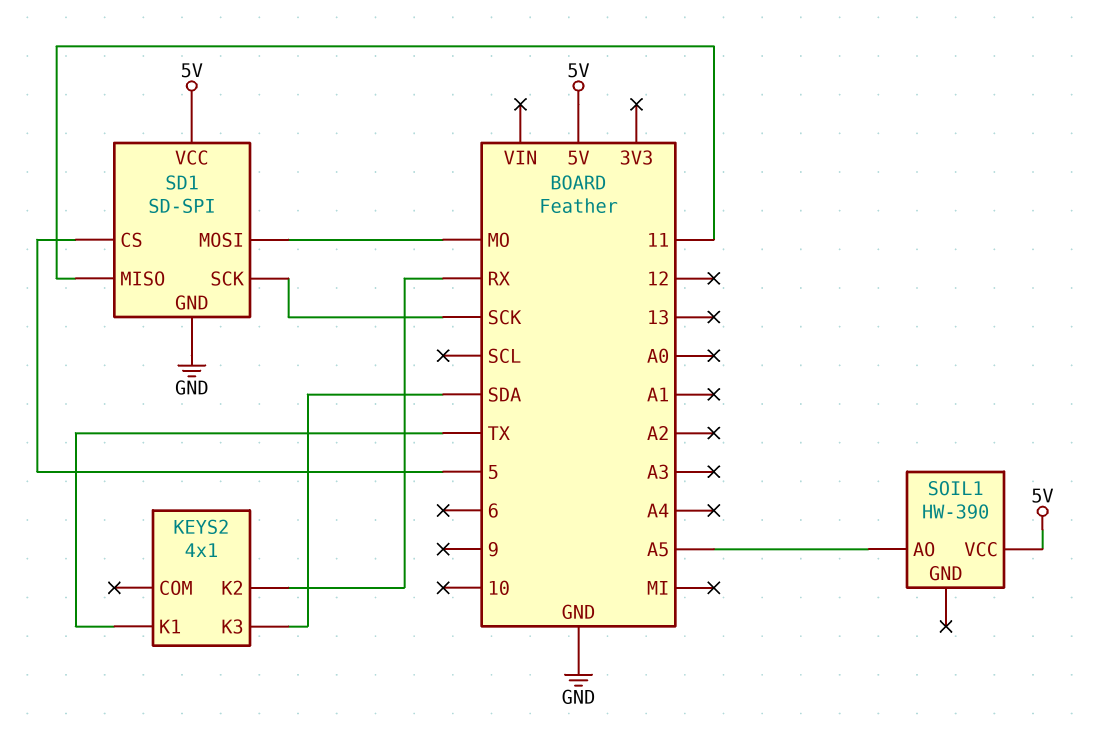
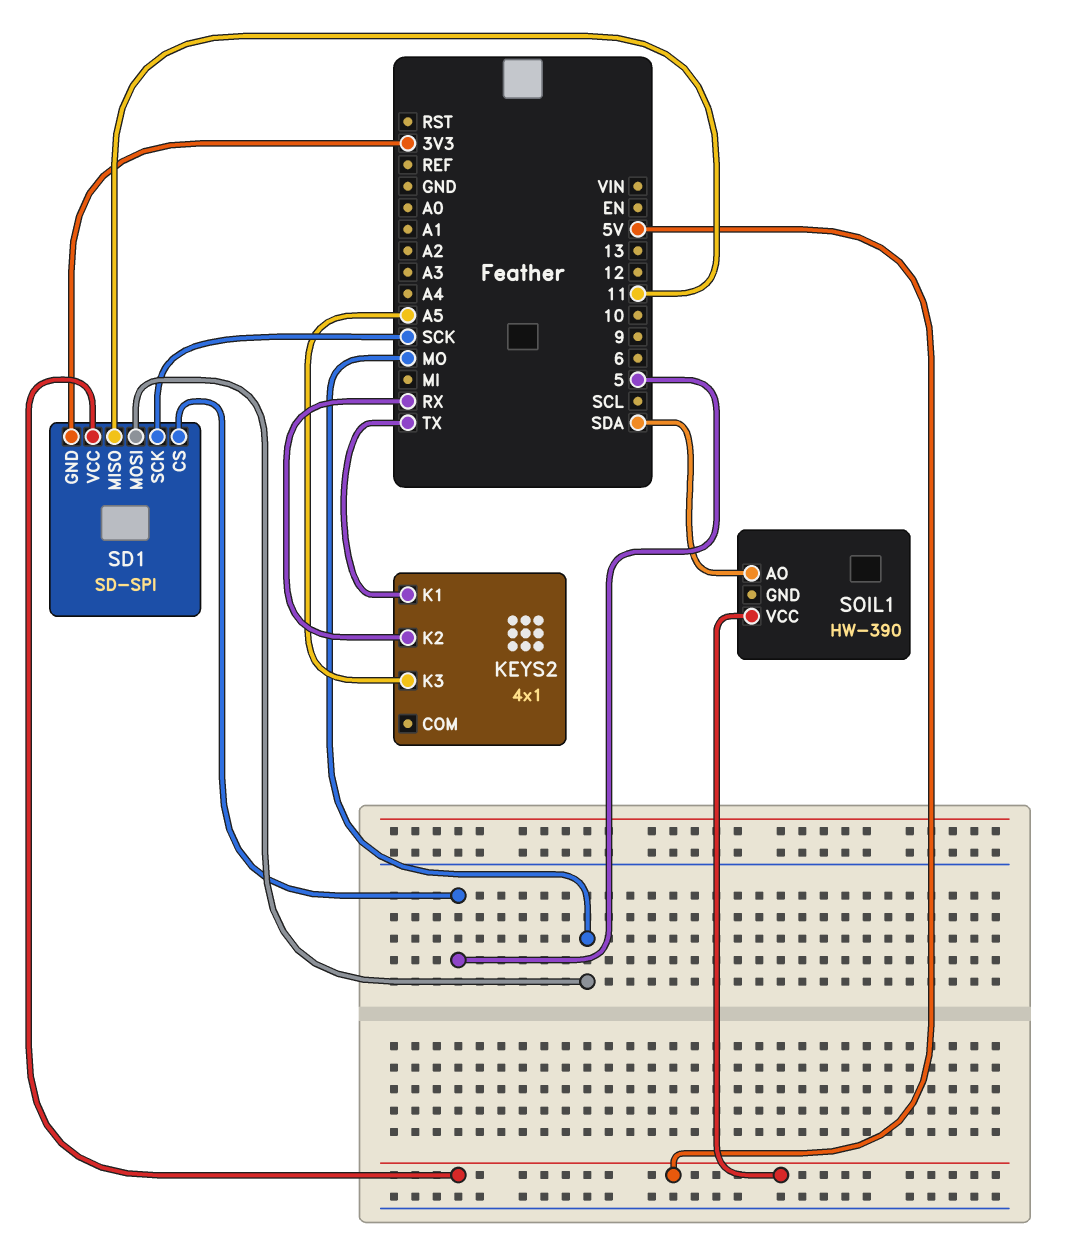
KEYS2 pin K3: SDA -> A5
SD1 pin GND: GND -> 3V3
SOIL1 pin AO: A5 -> SDA

